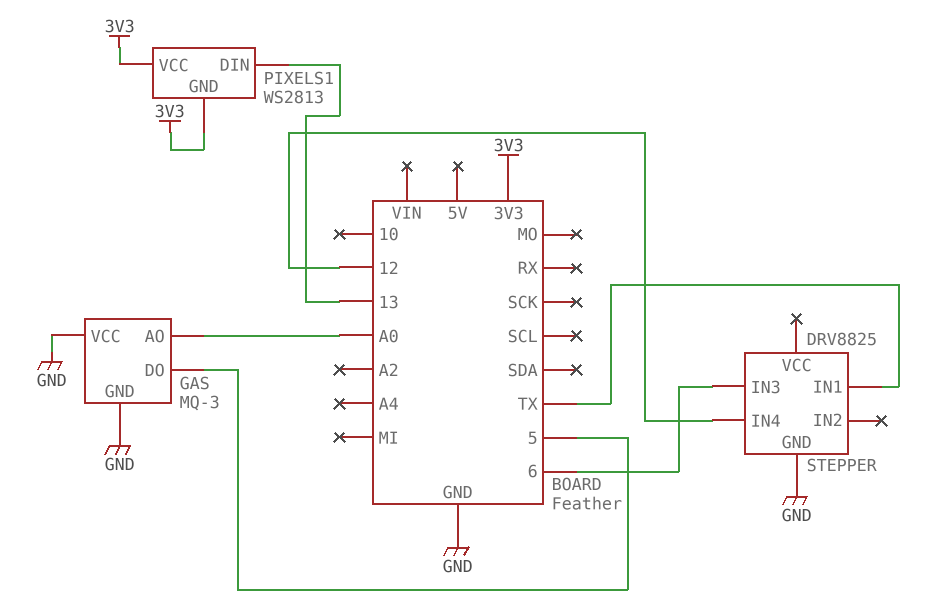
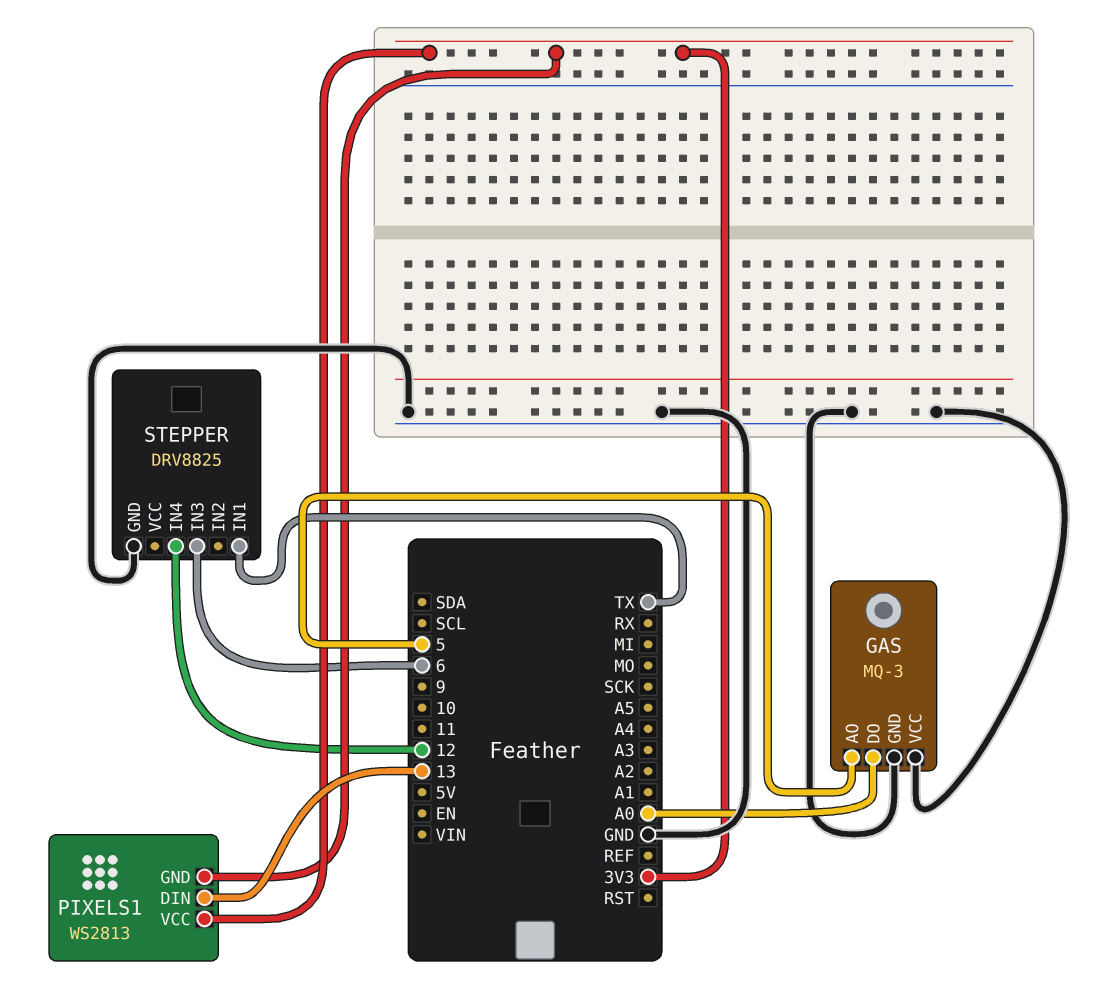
GAS pin AO: A0 -> 5
GAS pin DO: 5 -> A0

